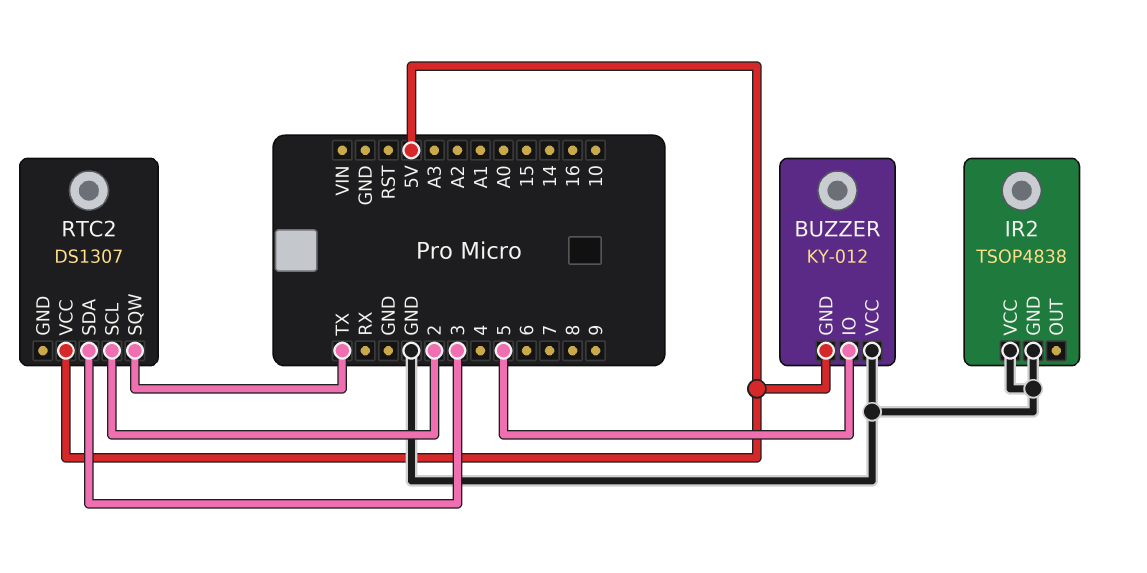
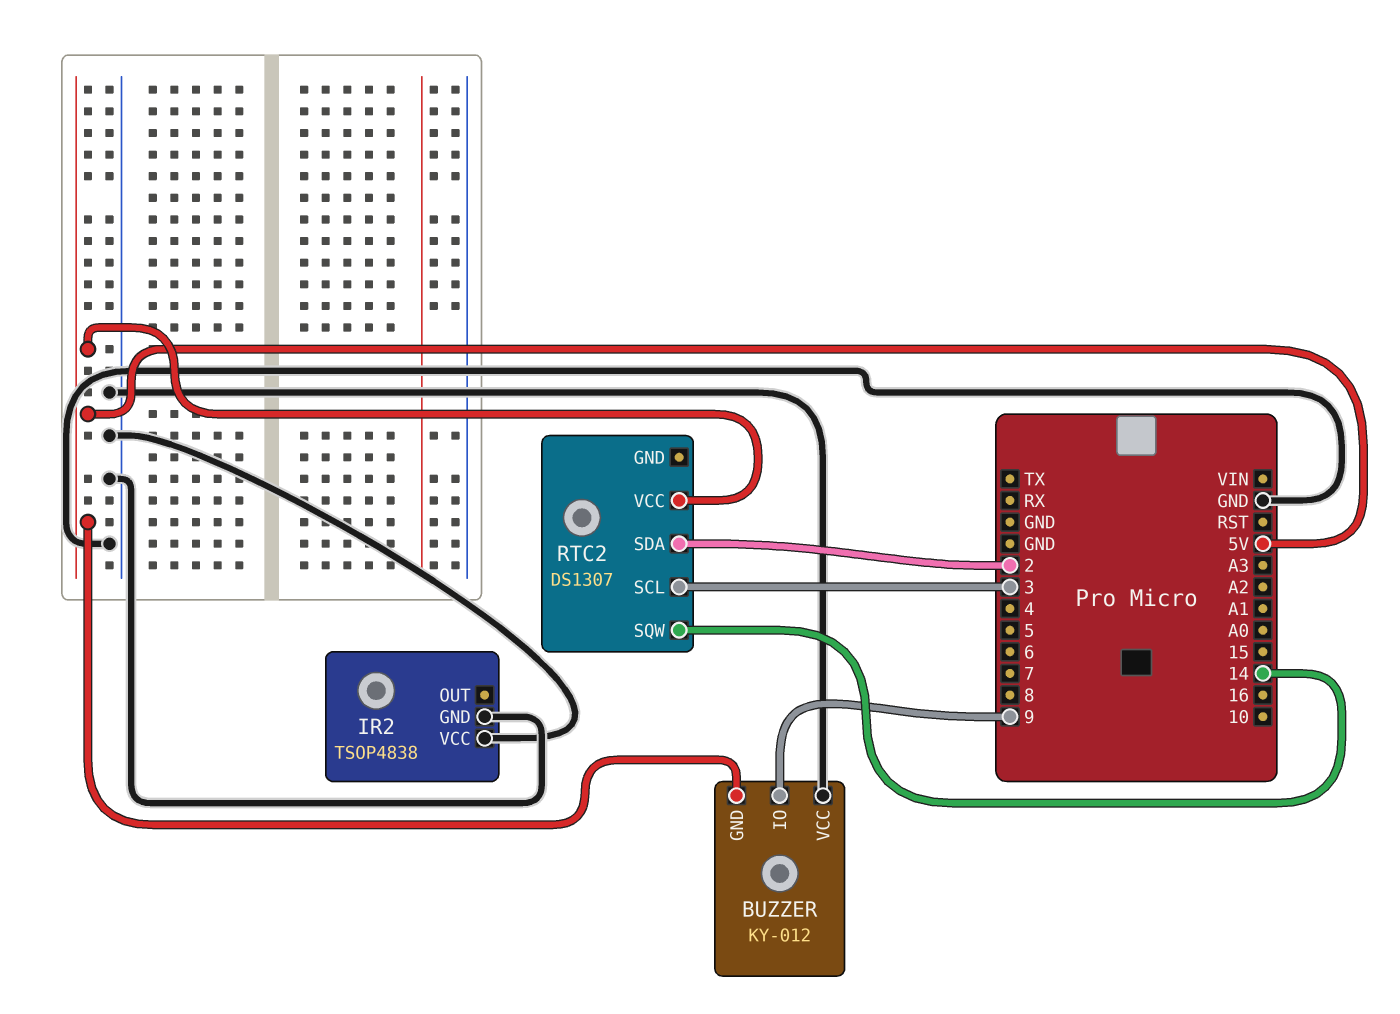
BUZZER pin IO: 5 -> 9
RTC2 pin SCL: 2 -> 3
RTC2 pin SDA: 3 -> 2
RTC2 pin SQW: TX -> 14

